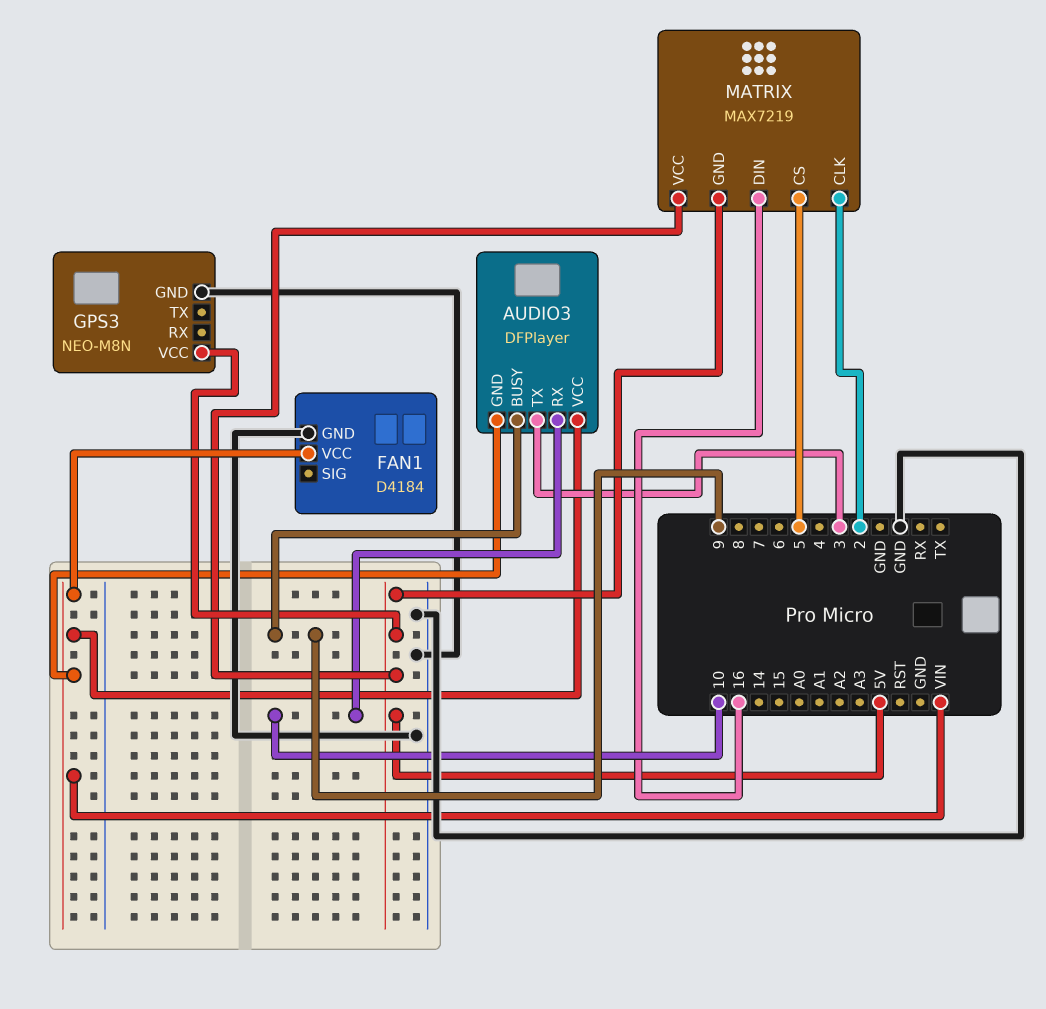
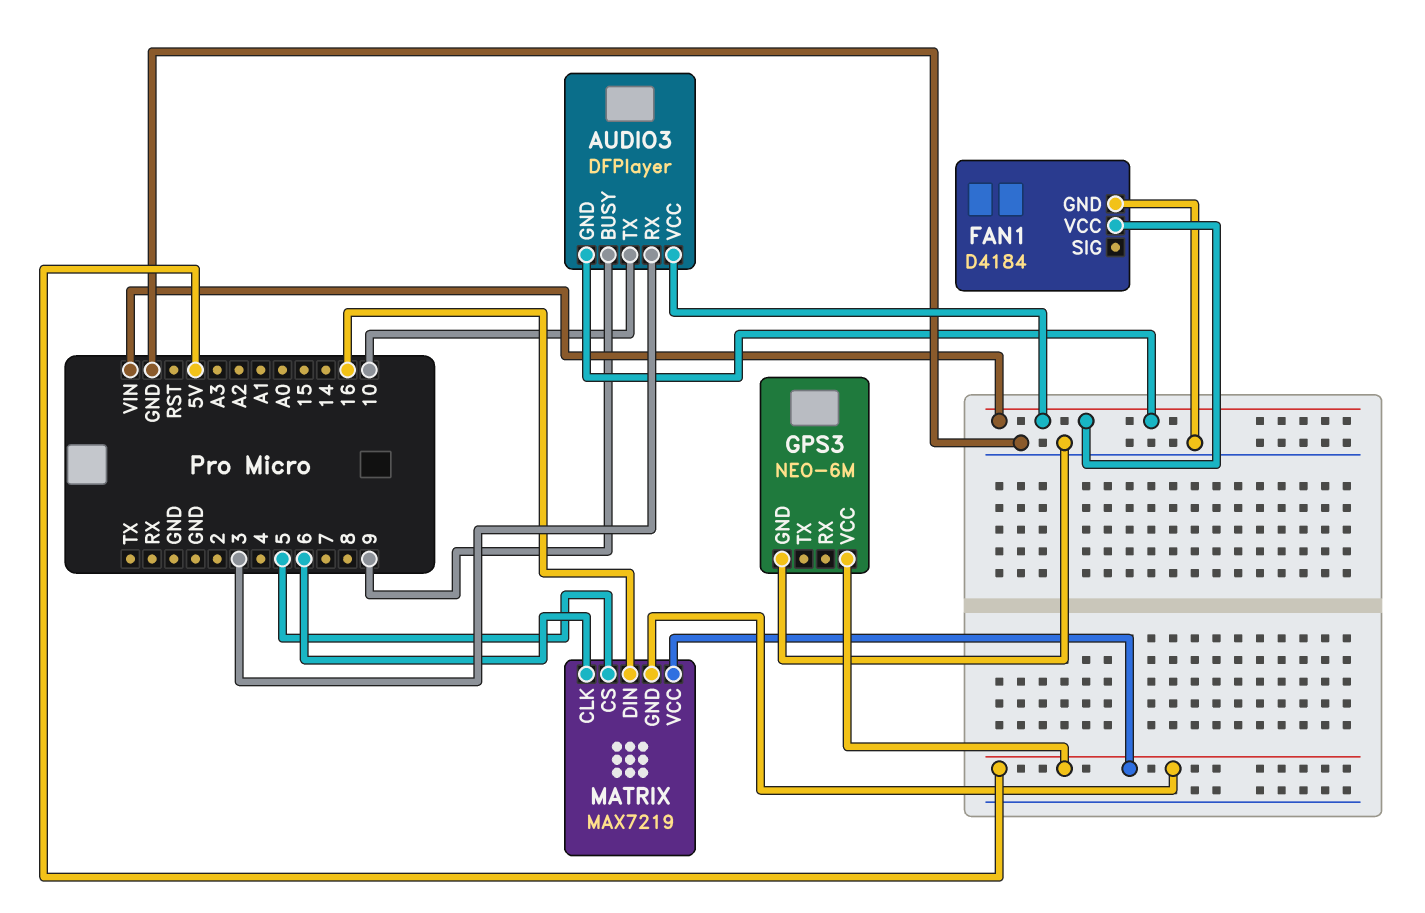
AUDIO3 pin RX: 10 -> 3
AUDIO3 pin TX: 3 -> 10
GPS3: NEO-M8N -> NEO-6M
MATRIX pin CLK: 2 -> 6

